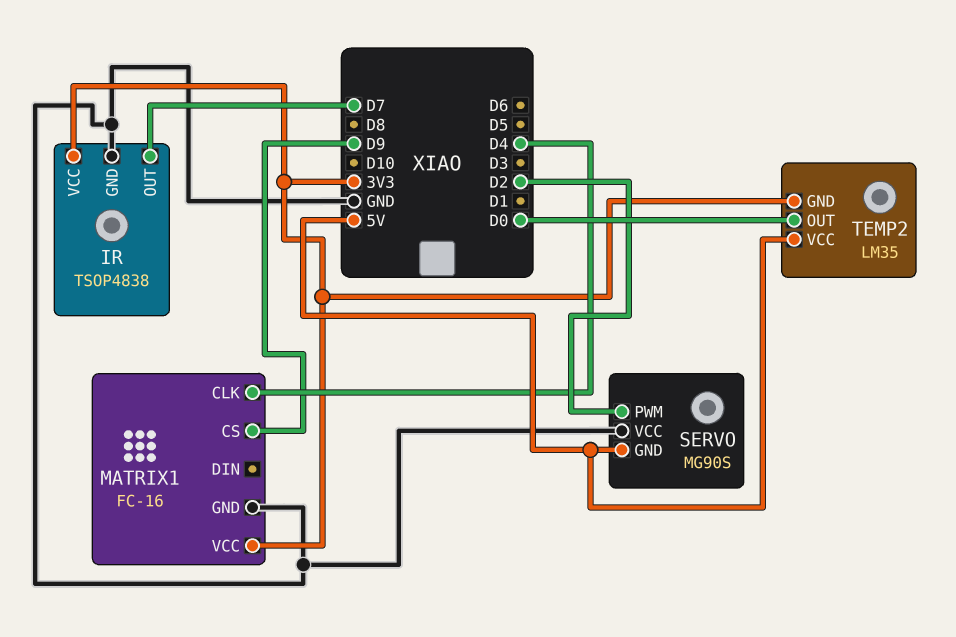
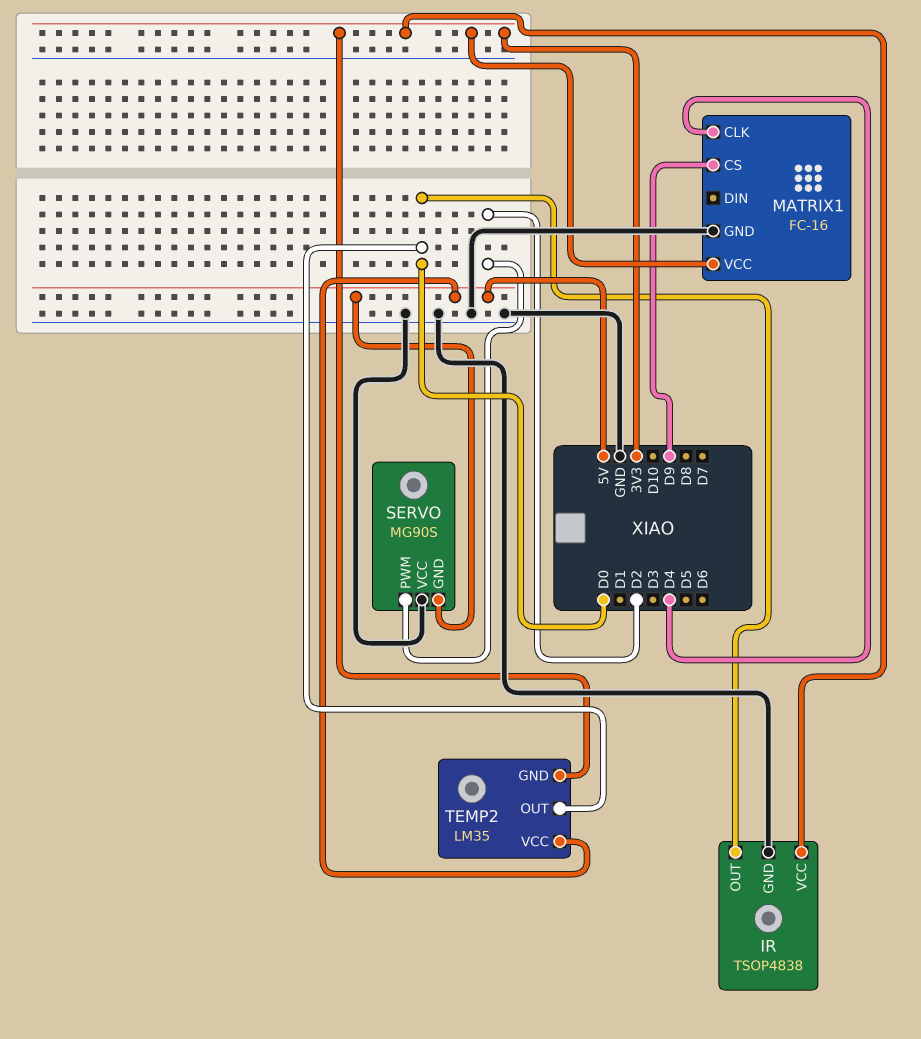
IR pin OUT: D7 -> D0

